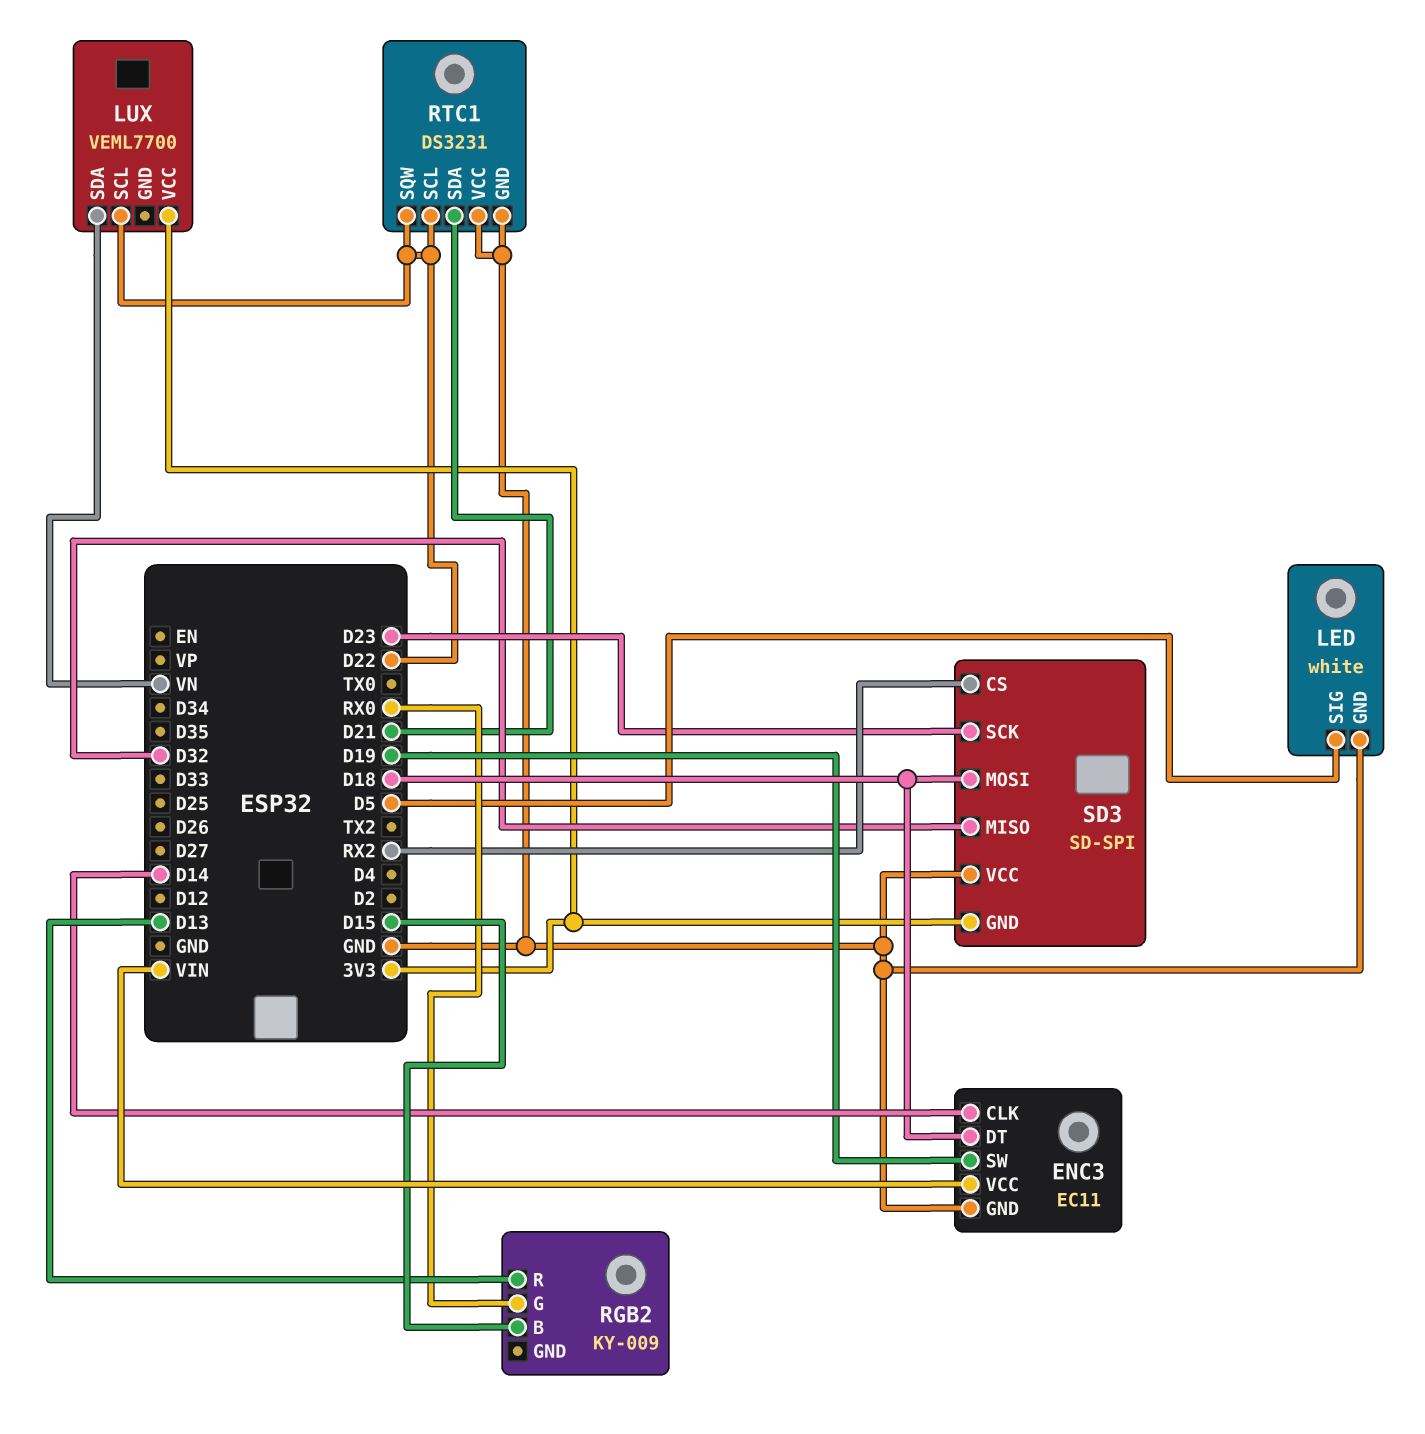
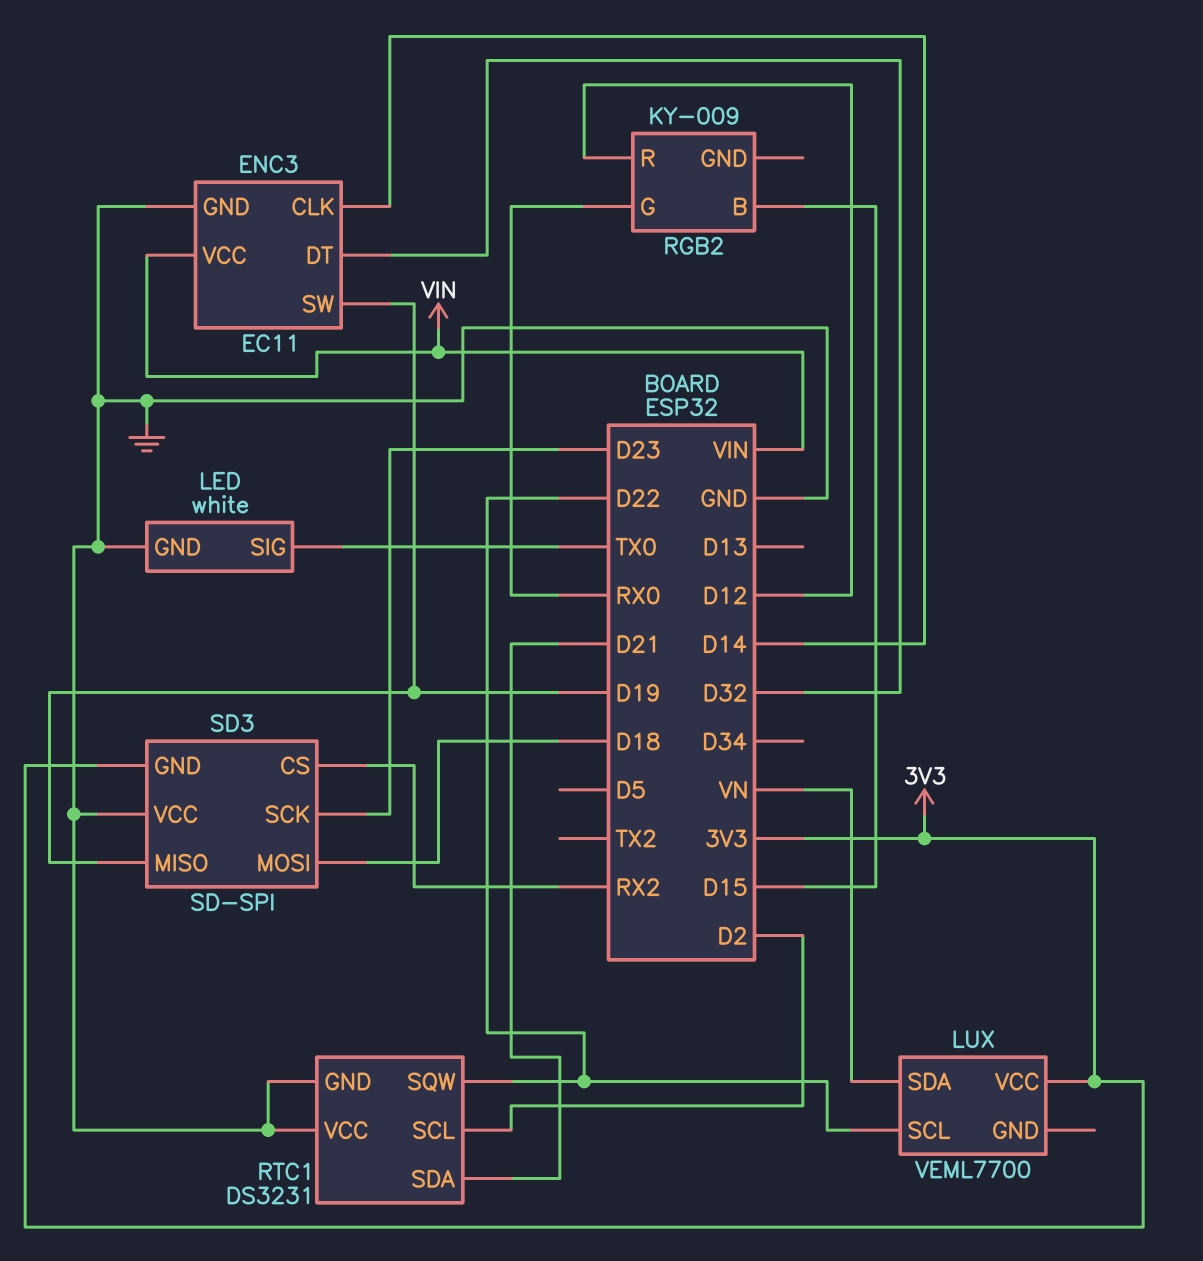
ENC3 pin DT: D18 -> D32
LED pin SIG: D5 -> TX0
RGB2 pin R: D13 -> D12
RTC1 pin SCL: D22 -> D2
SD3 pin MISO: D32 -> D19

